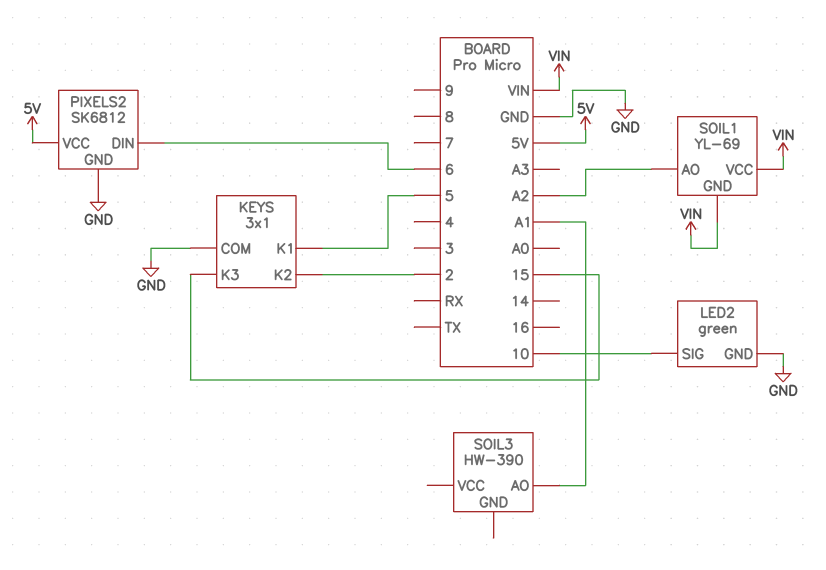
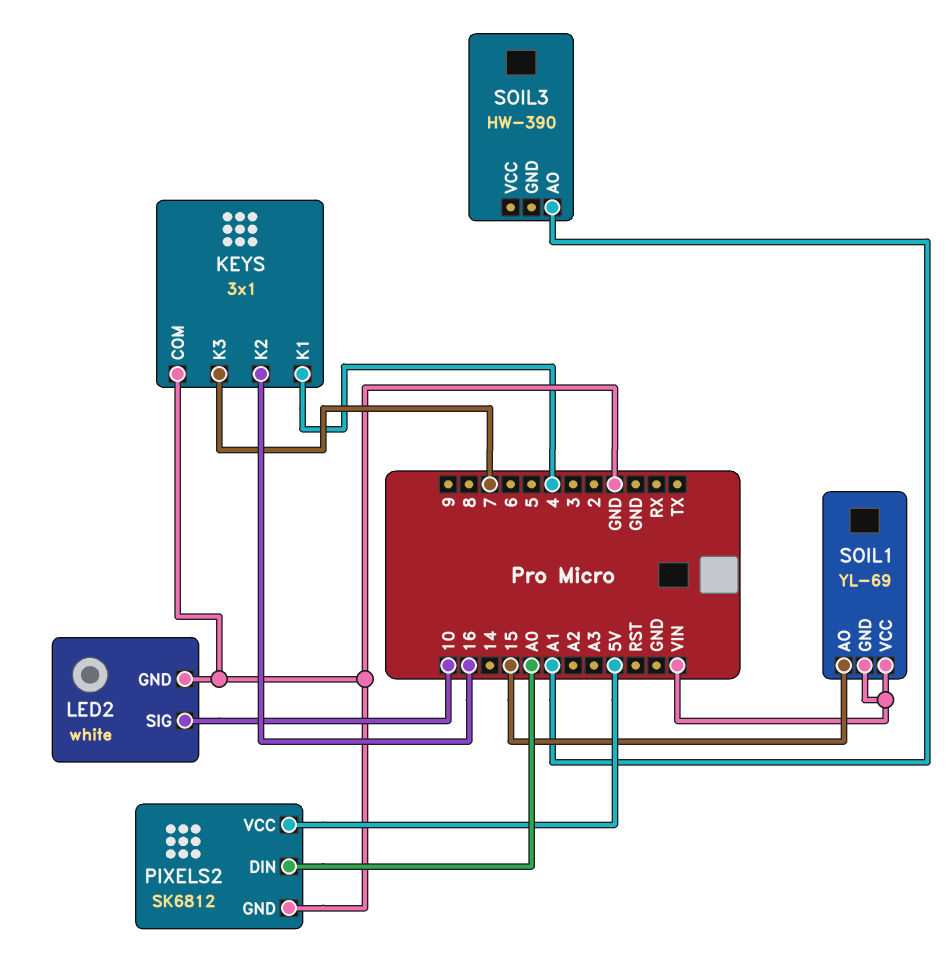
KEYS pin K1: 5 -> 4
KEYS pin K2: 2 -> 16
KEYS pin K3: 15 -> 7
LED2: green -> white
PIXELS2 pin DIN: 6 -> A0
SOIL1 pin AO: A2 -> 15

